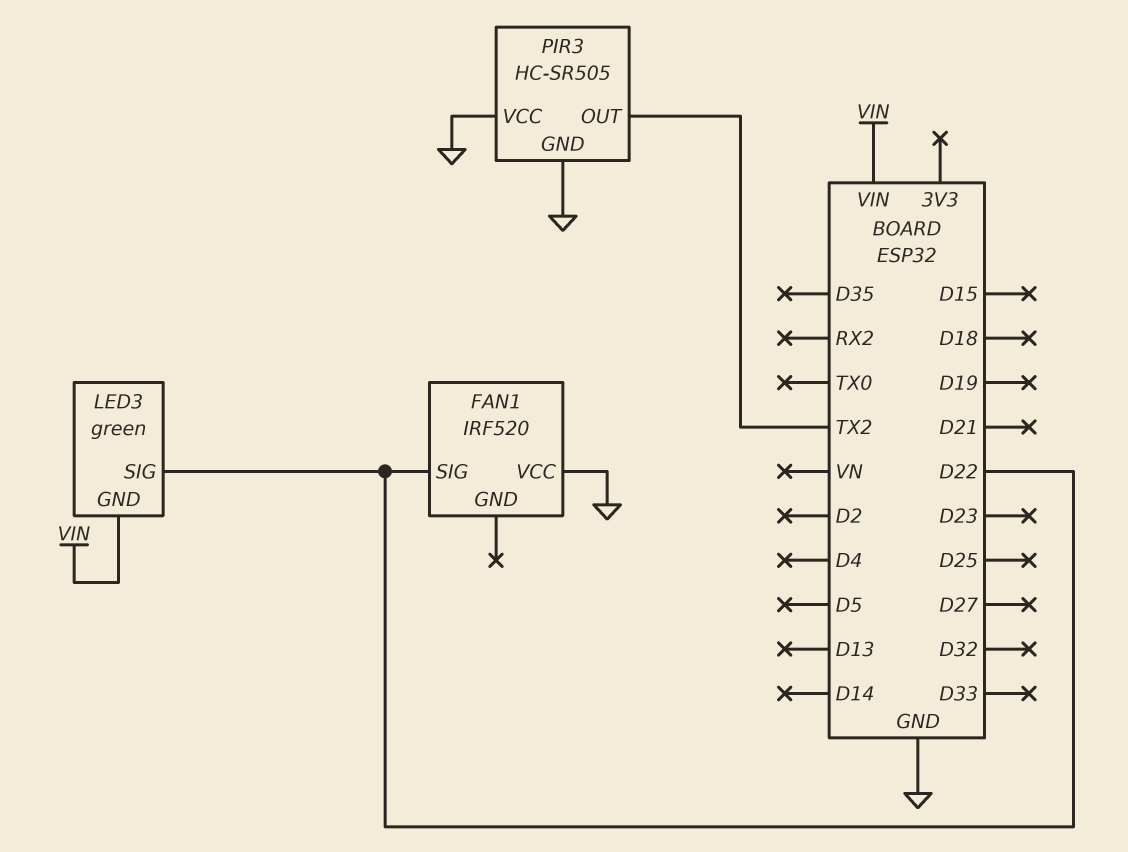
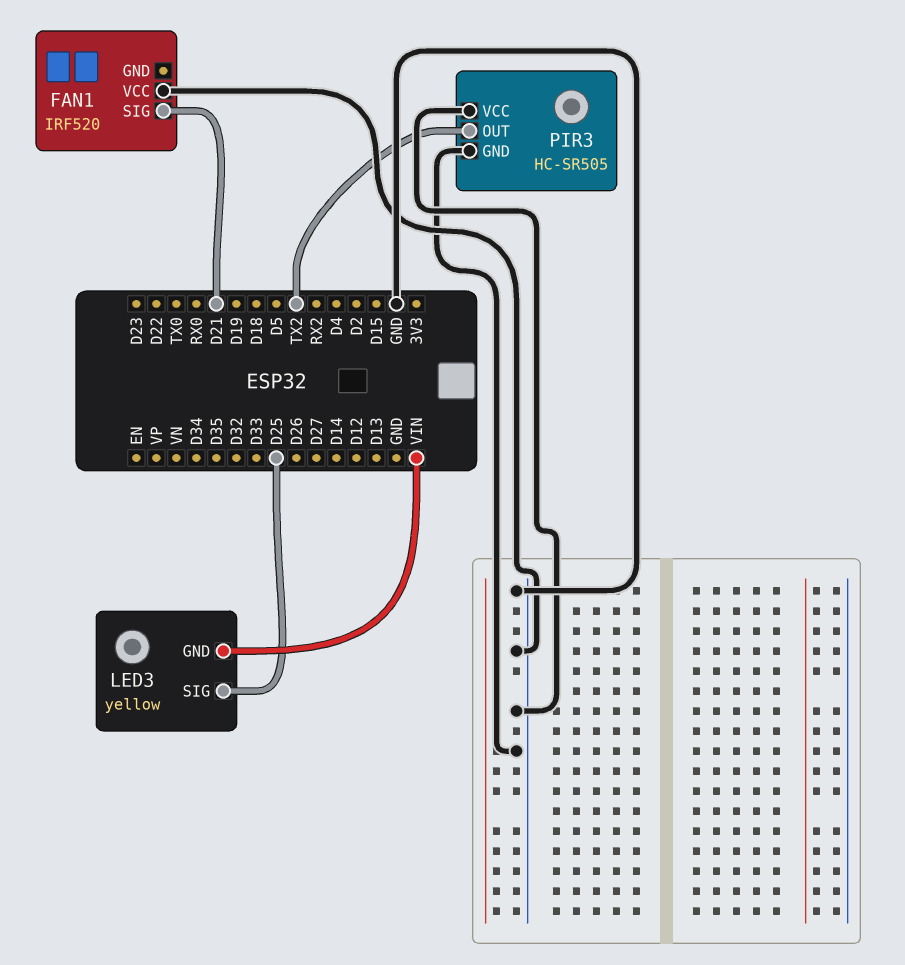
FAN1 pin SIG: D22 -> D21
LED3: green -> yellow
LED3 pin SIG: D22 -> D25

